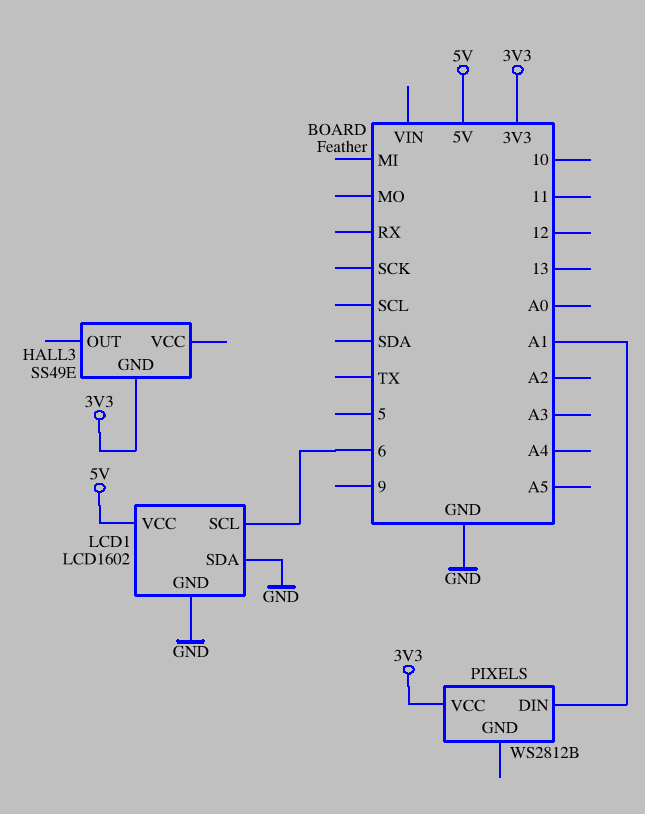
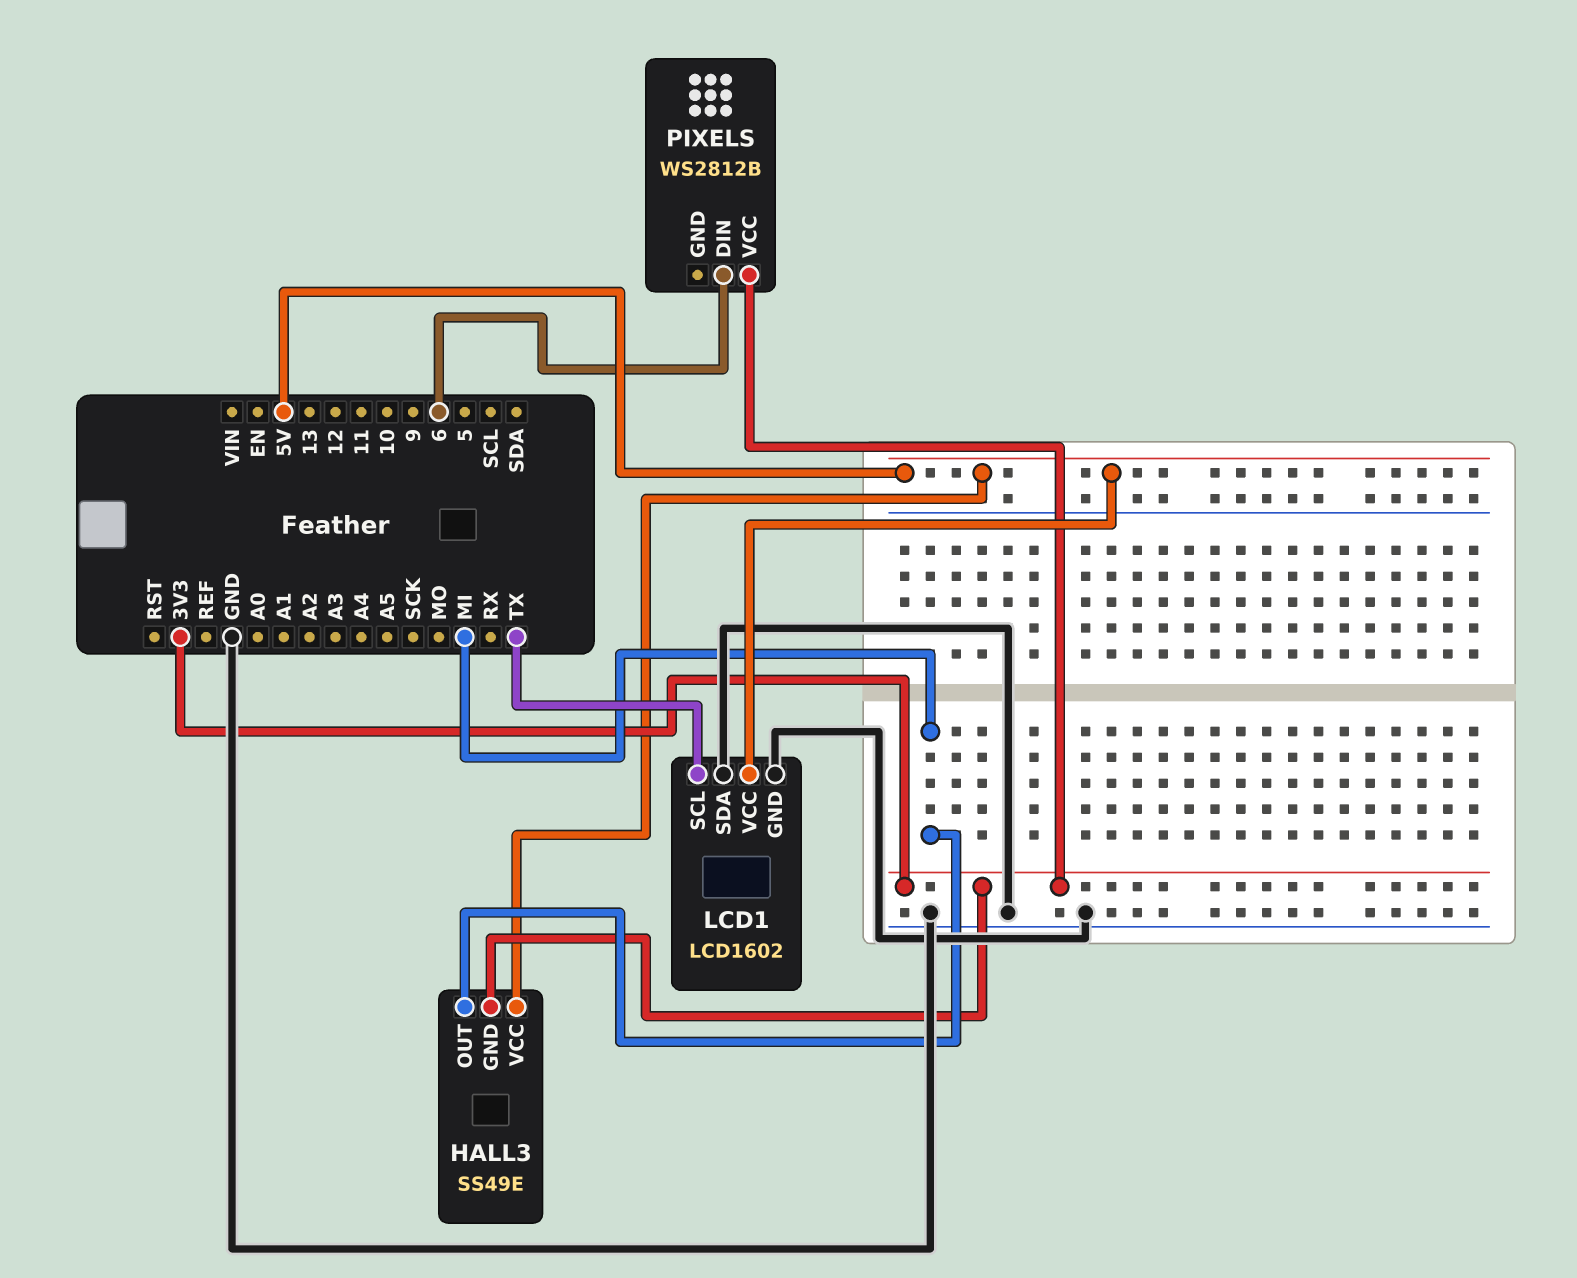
HALL3 pin OUT: none -> MI
HALL3 pin VCC: none -> 5V
LCD1 pin SCL: 6 -> TX
PIXELS pin DIN: A1 -> 6

